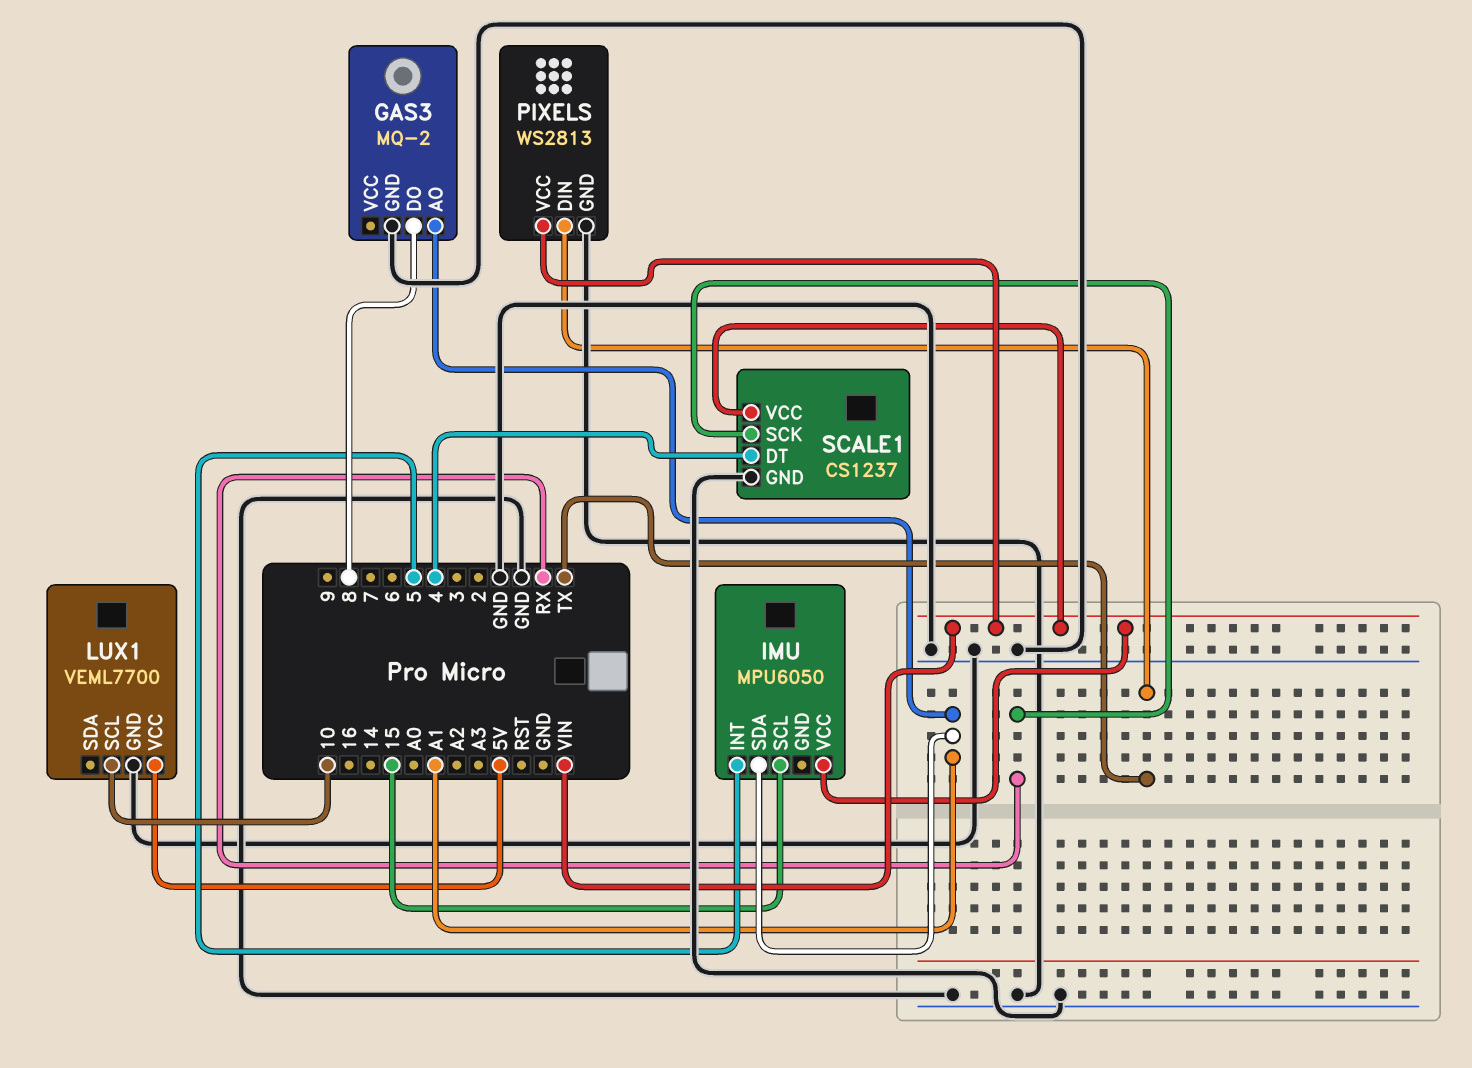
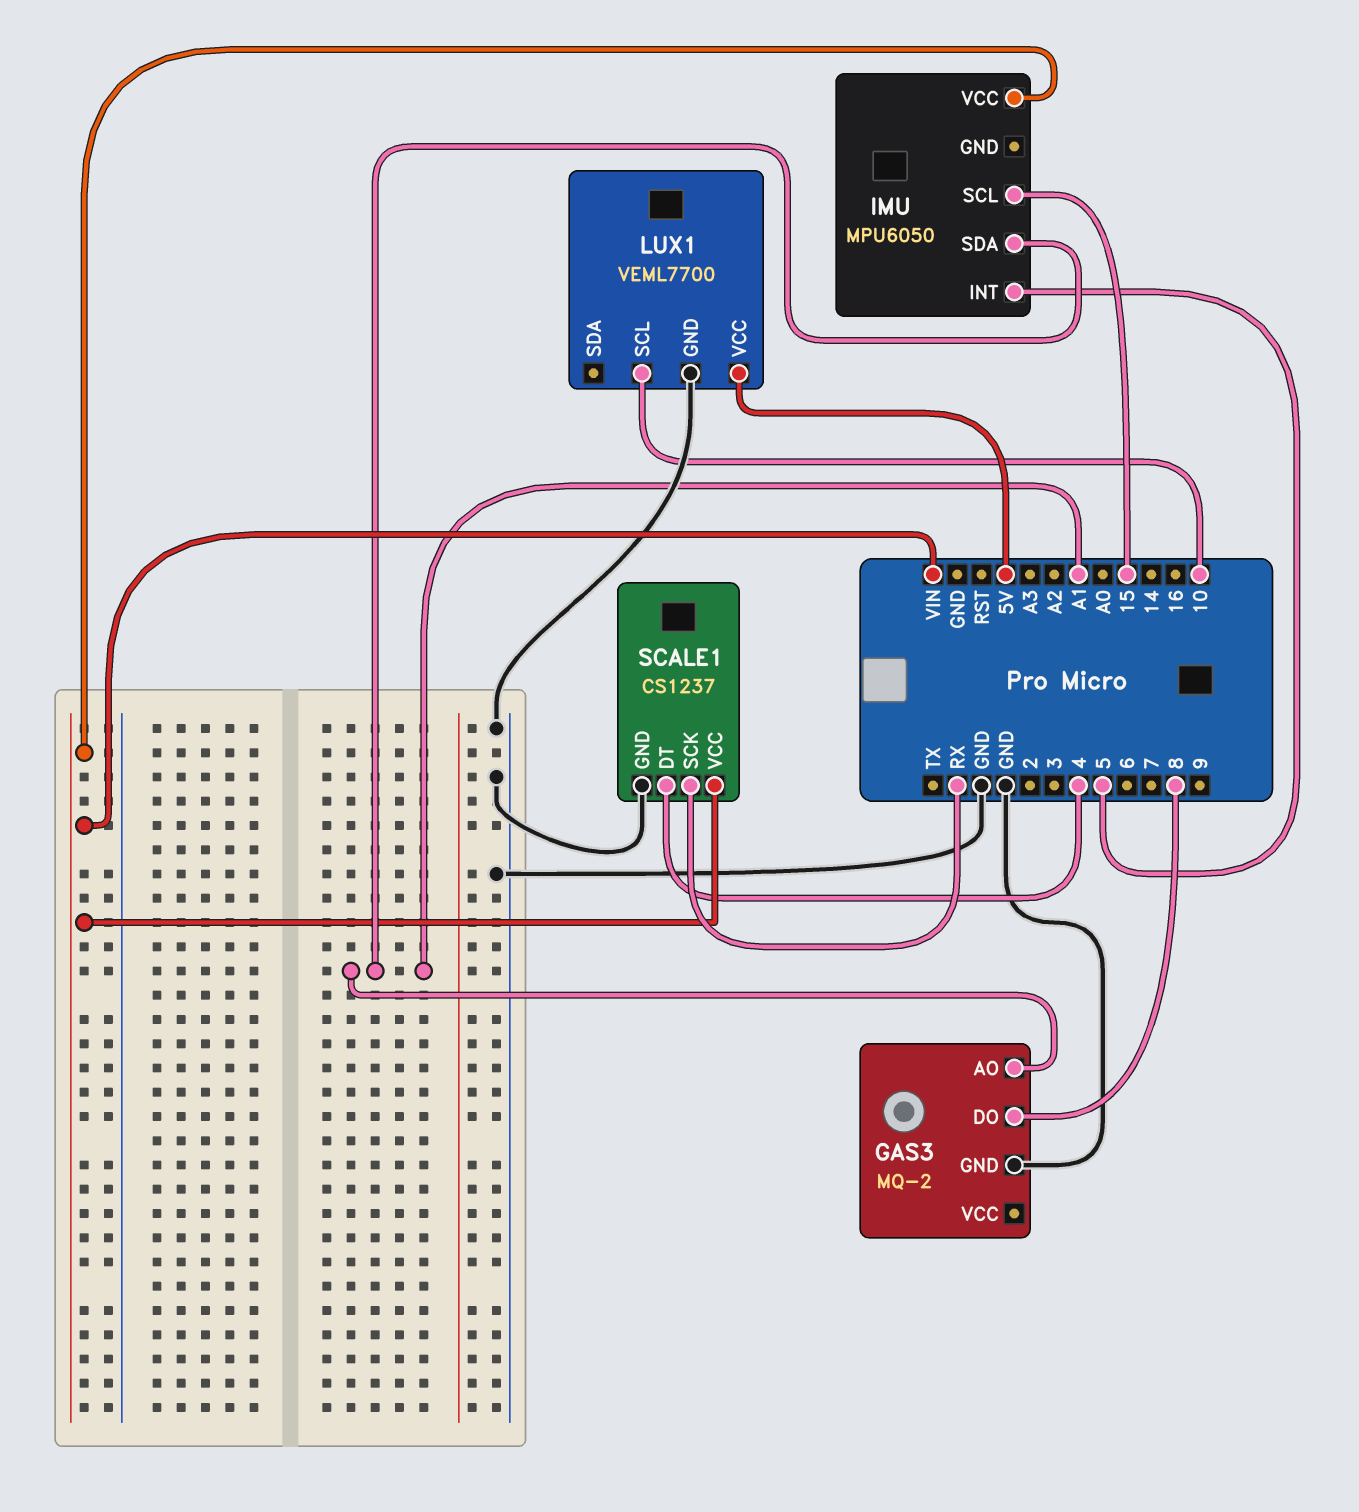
PIXELS: WS2813 -> none
PIXELS pin DIN: TX -> none
PIXELS pin GND: GND -> none
PIXELS pin VCC: VIN -> none

